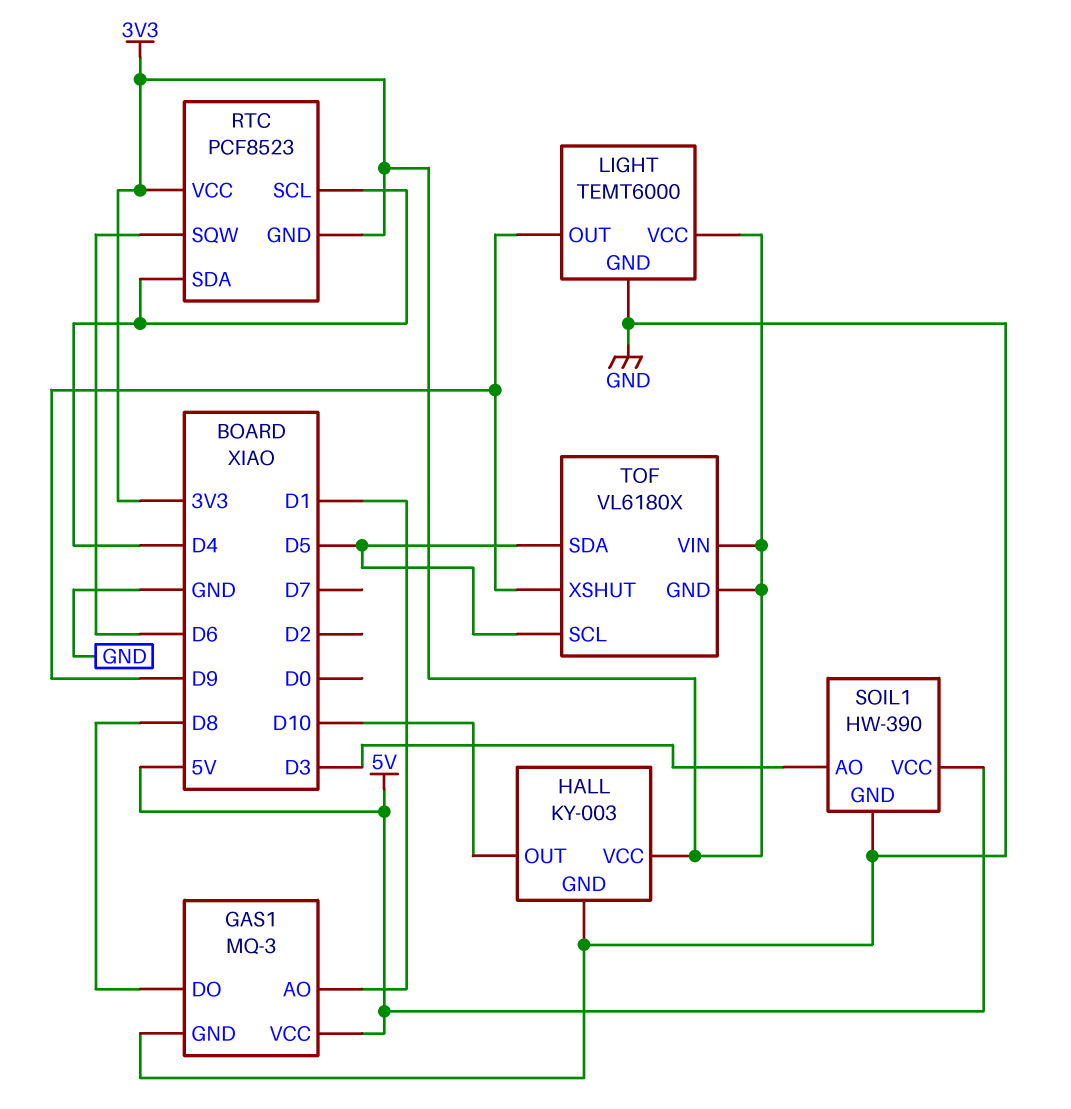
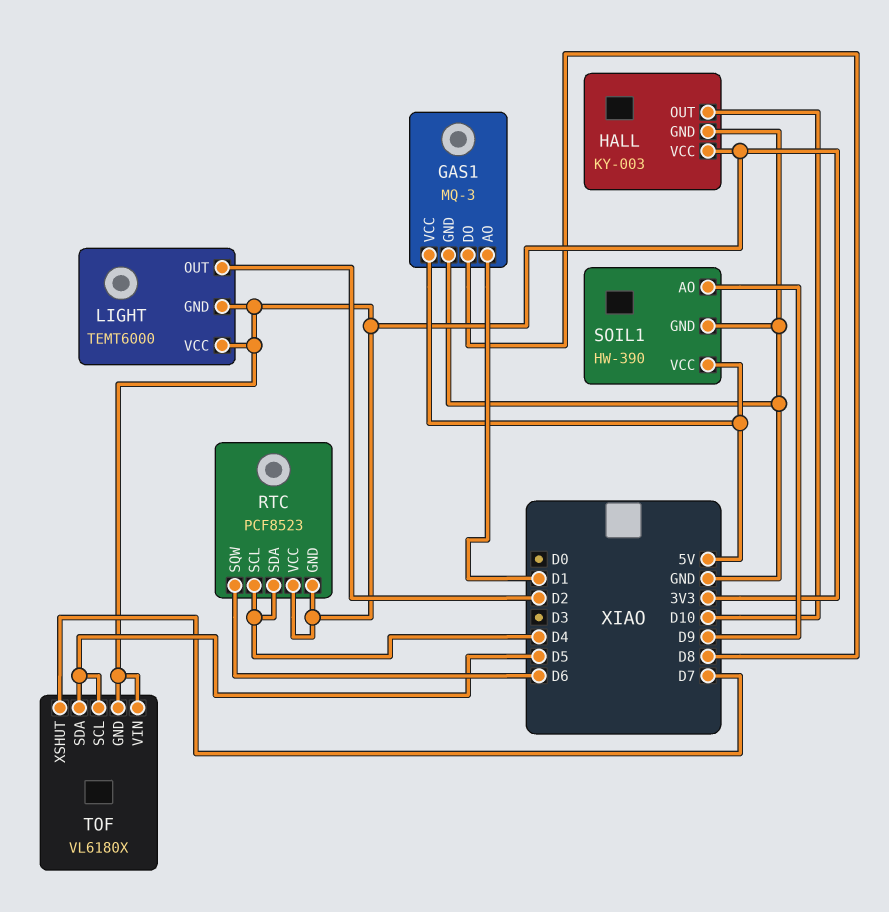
LIGHT pin GND: GND -> 3V3
LIGHT pin OUT: D9 -> D2
SOIL1 pin AO: D3 -> D9
TOF pin XSHUT: D9 -> D7

